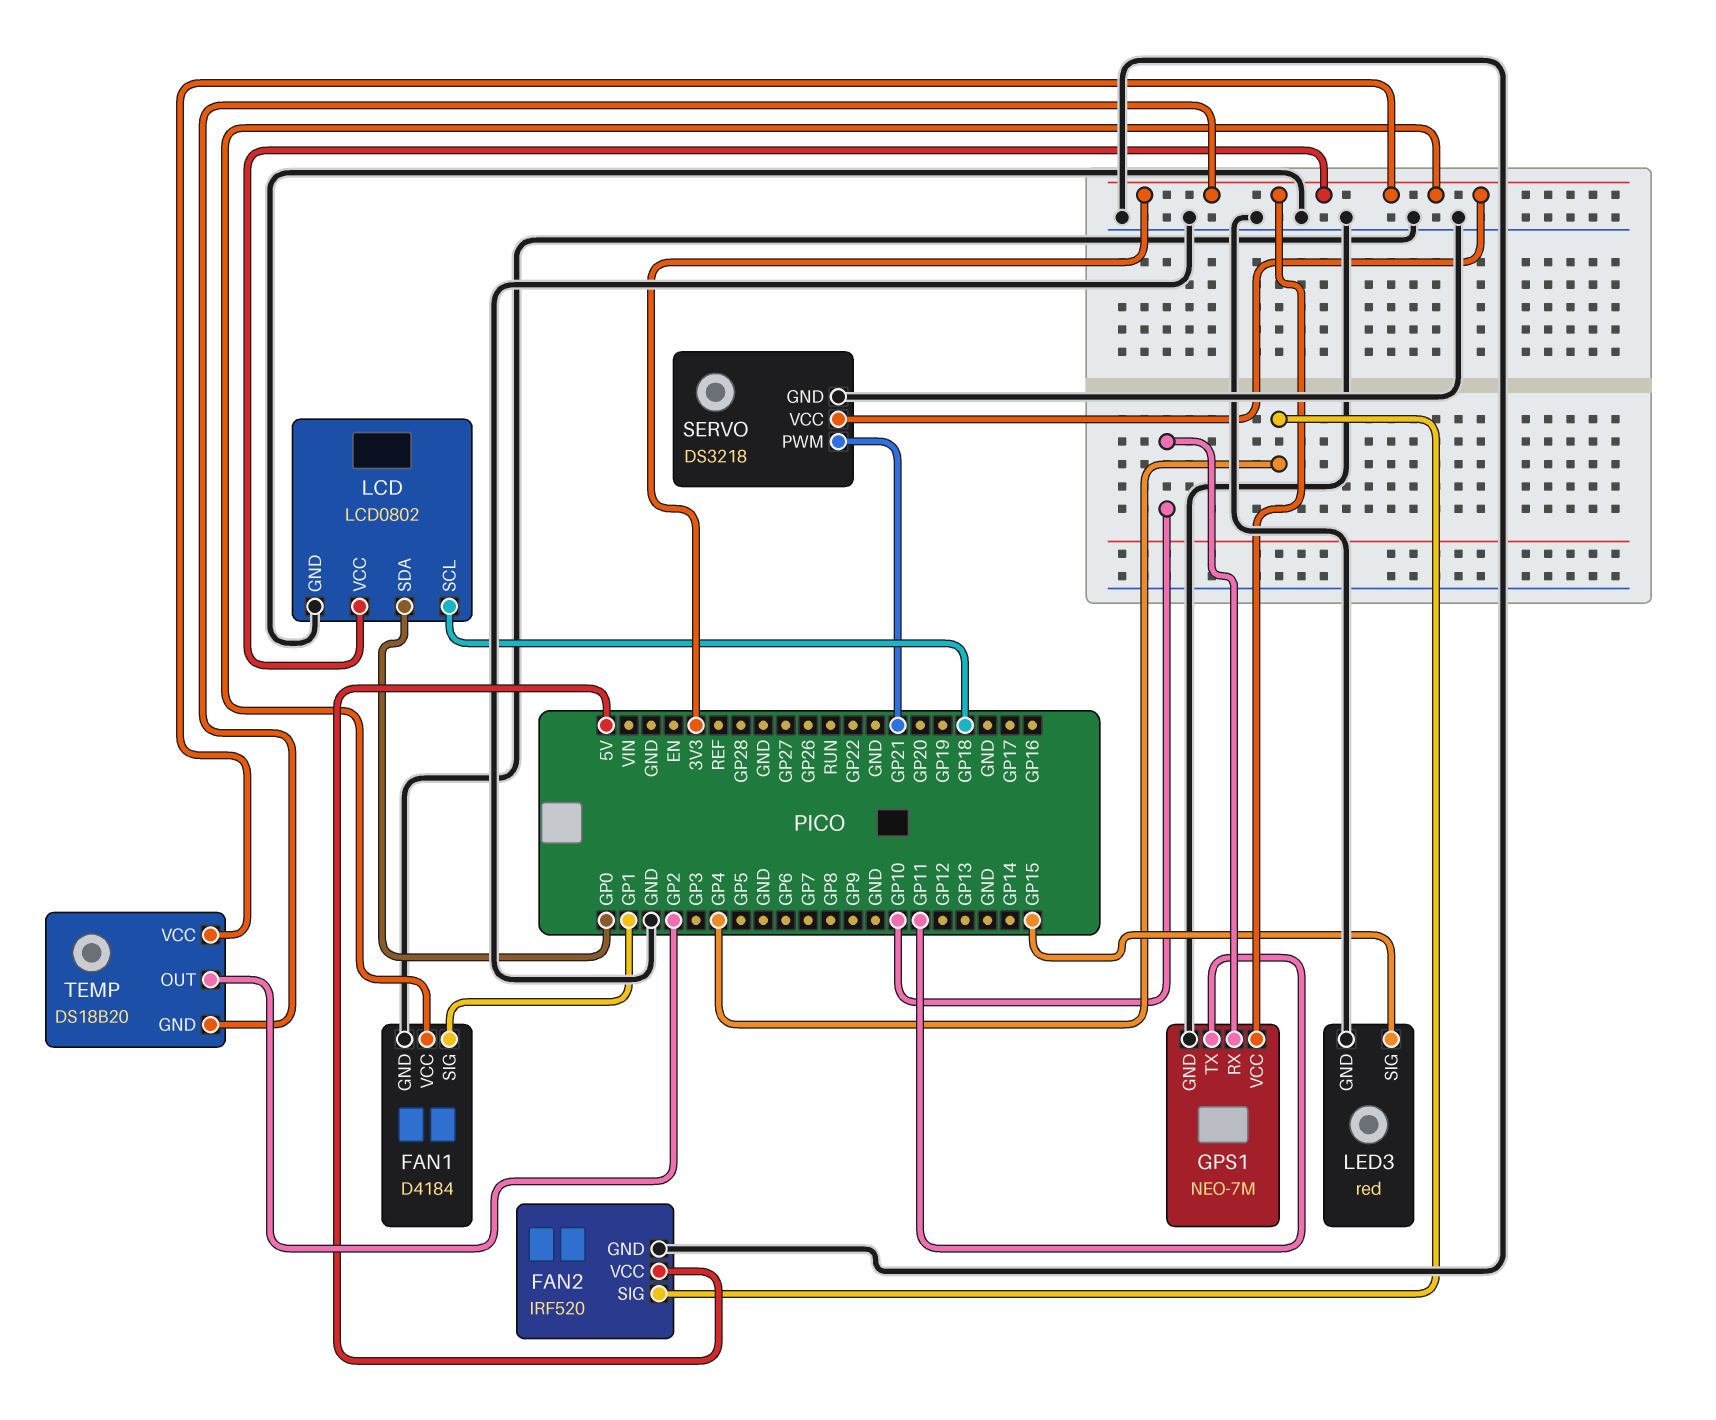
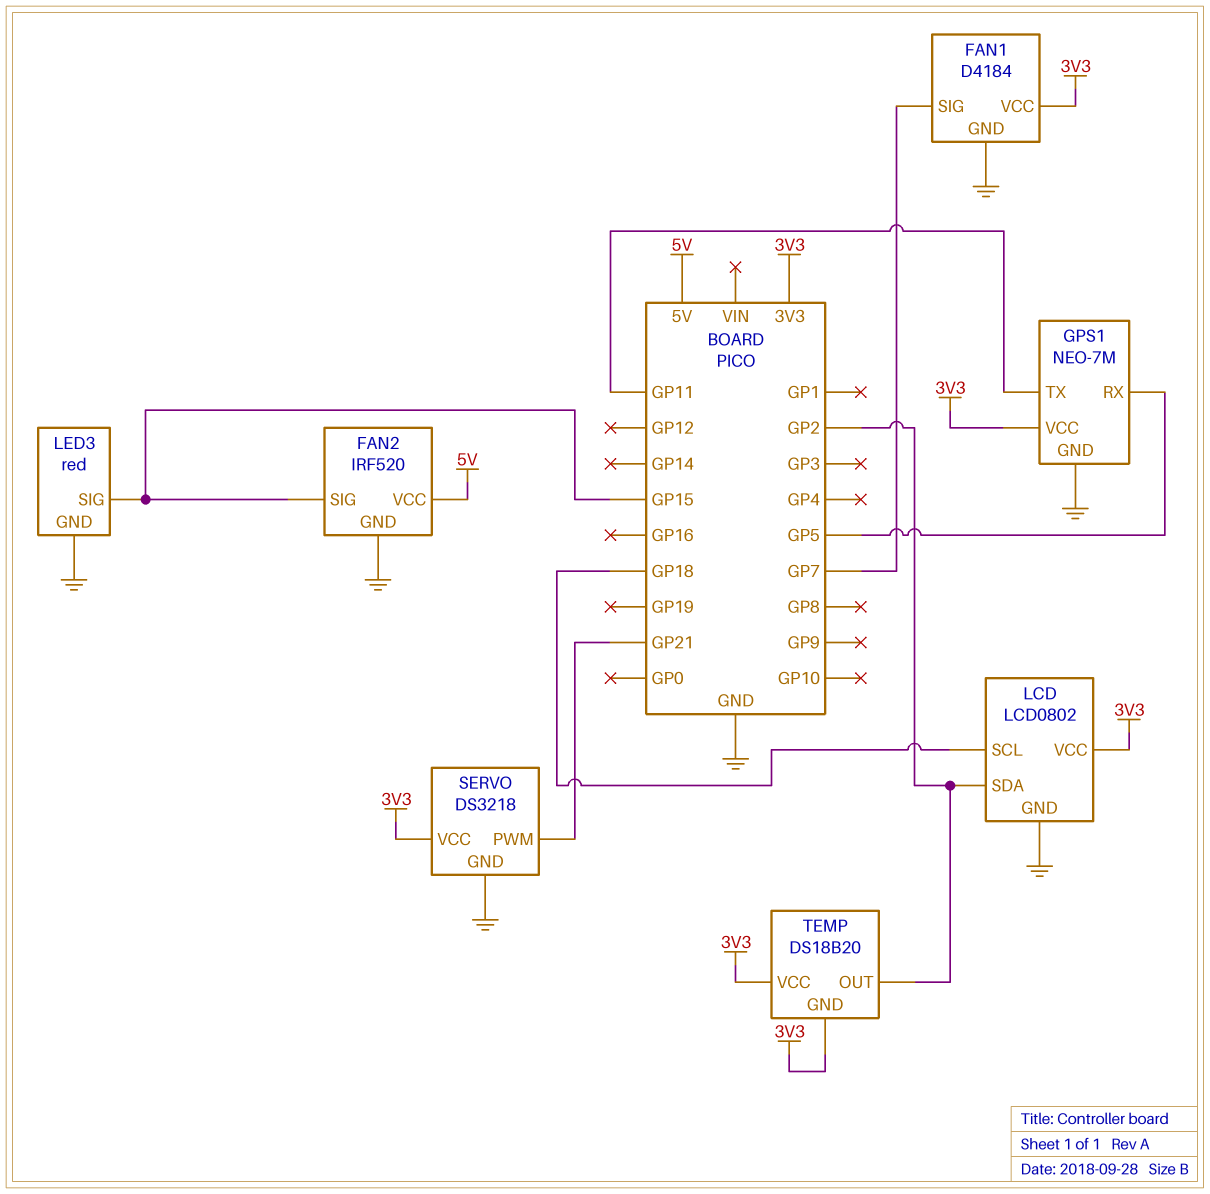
FAN1 pin SIG: GP1 -> GP7
FAN2 pin SIG: GP4 -> GP15
GPS1 pin RX: GP10 -> GP5
LCD pin SDA: GP0 -> GP2

